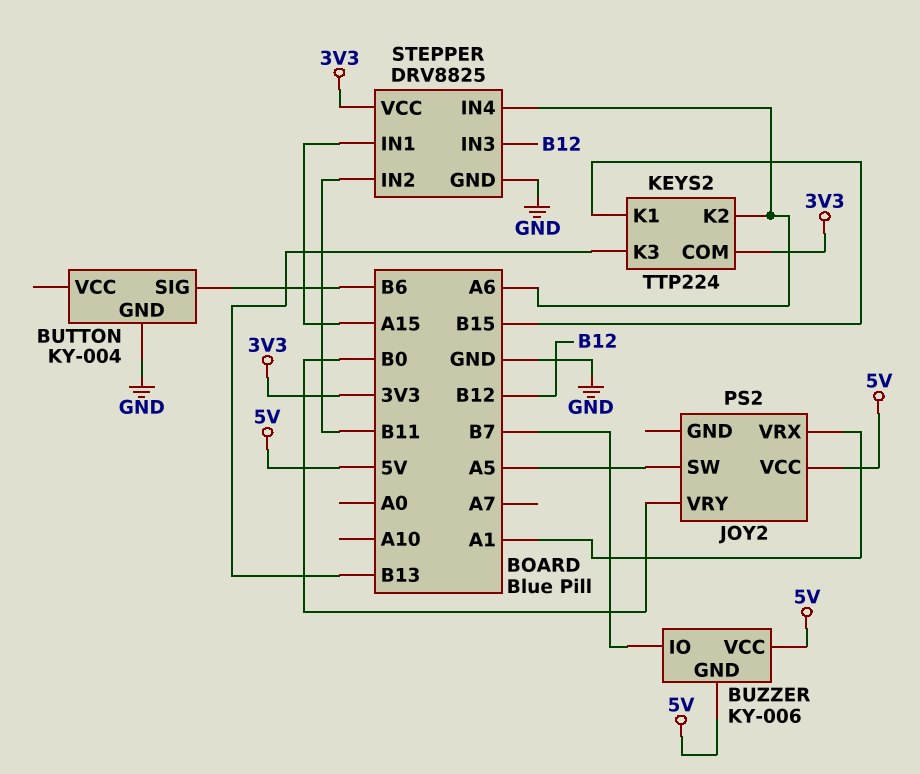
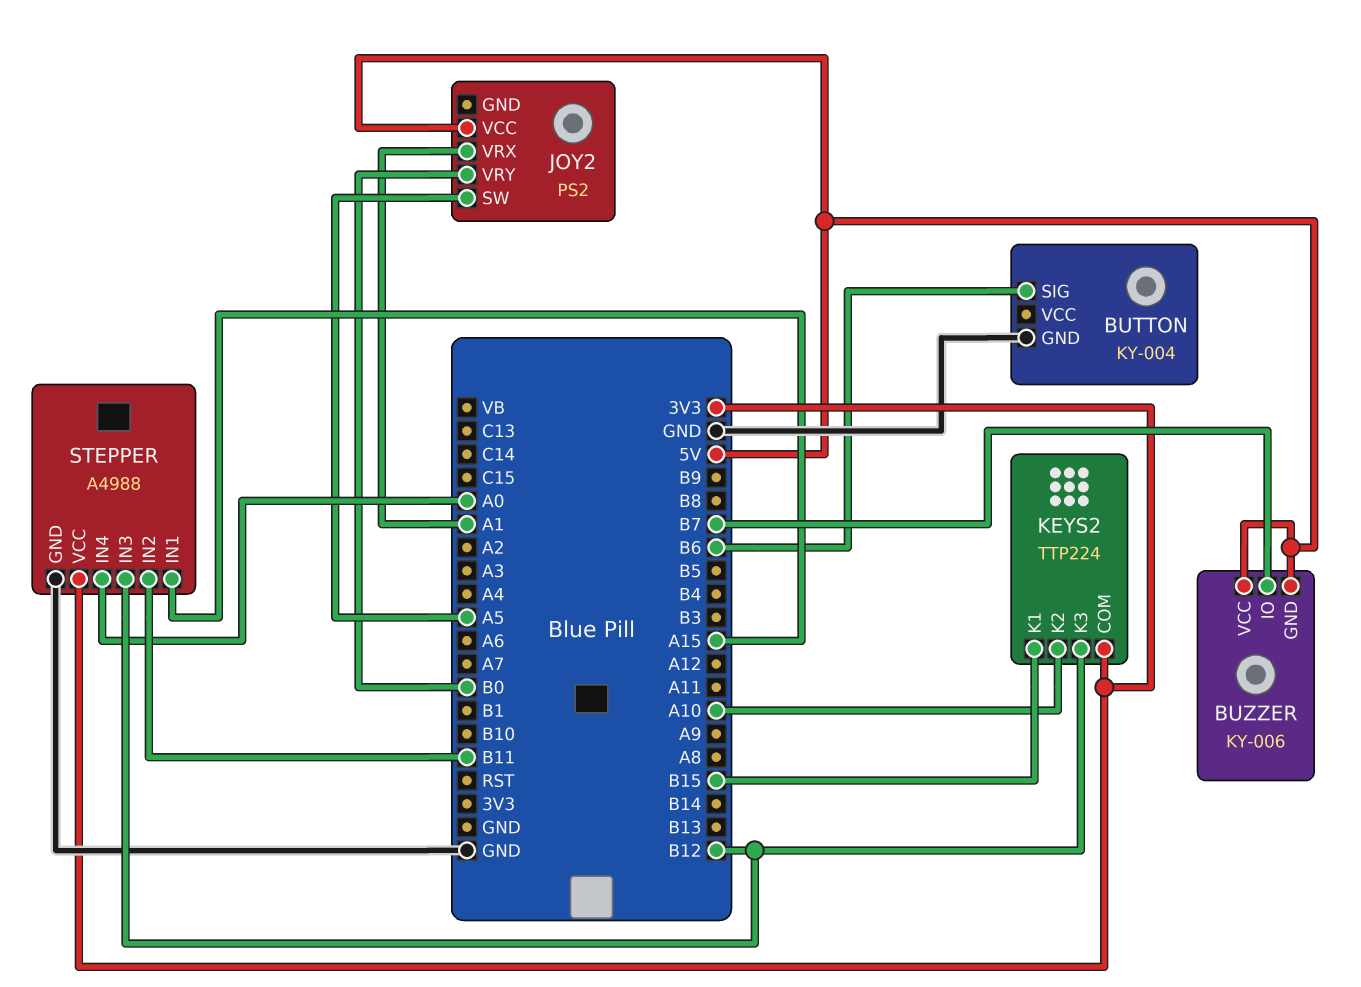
KEYS2 pin K2: A6 -> A10
KEYS2 pin K3: B13 -> B12
STEPPER: DRV8825 -> A4988
STEPPER pin IN4: A6 -> A0

